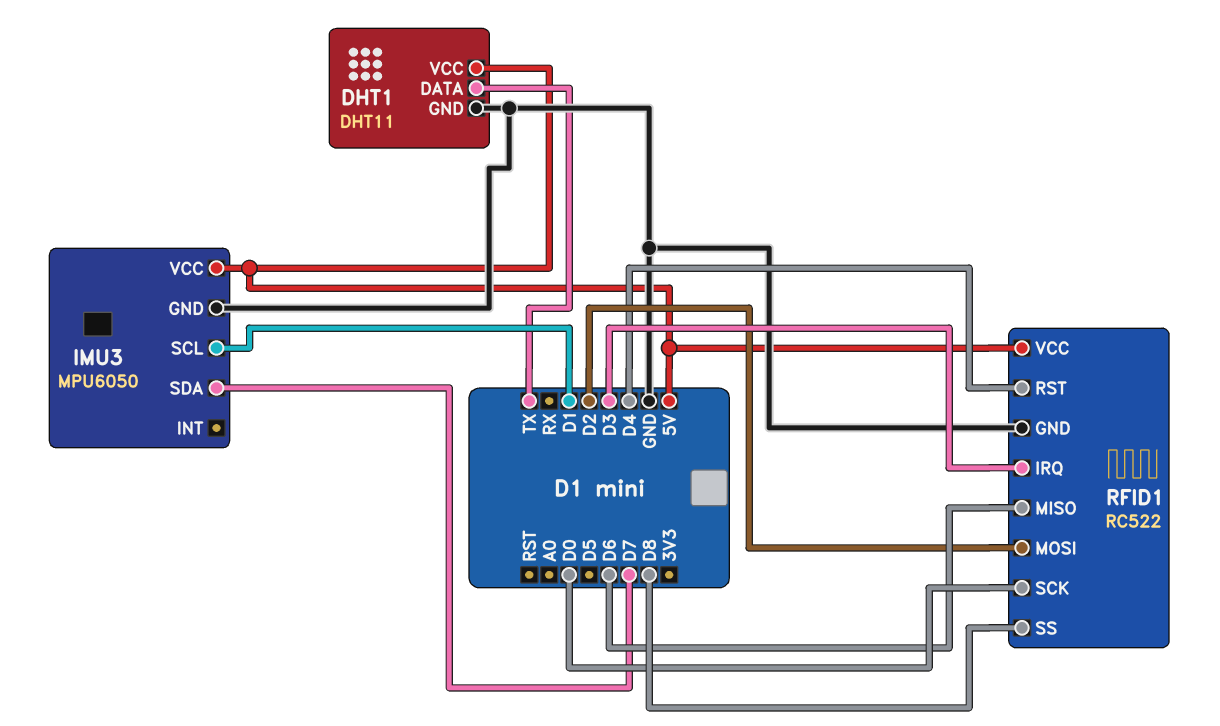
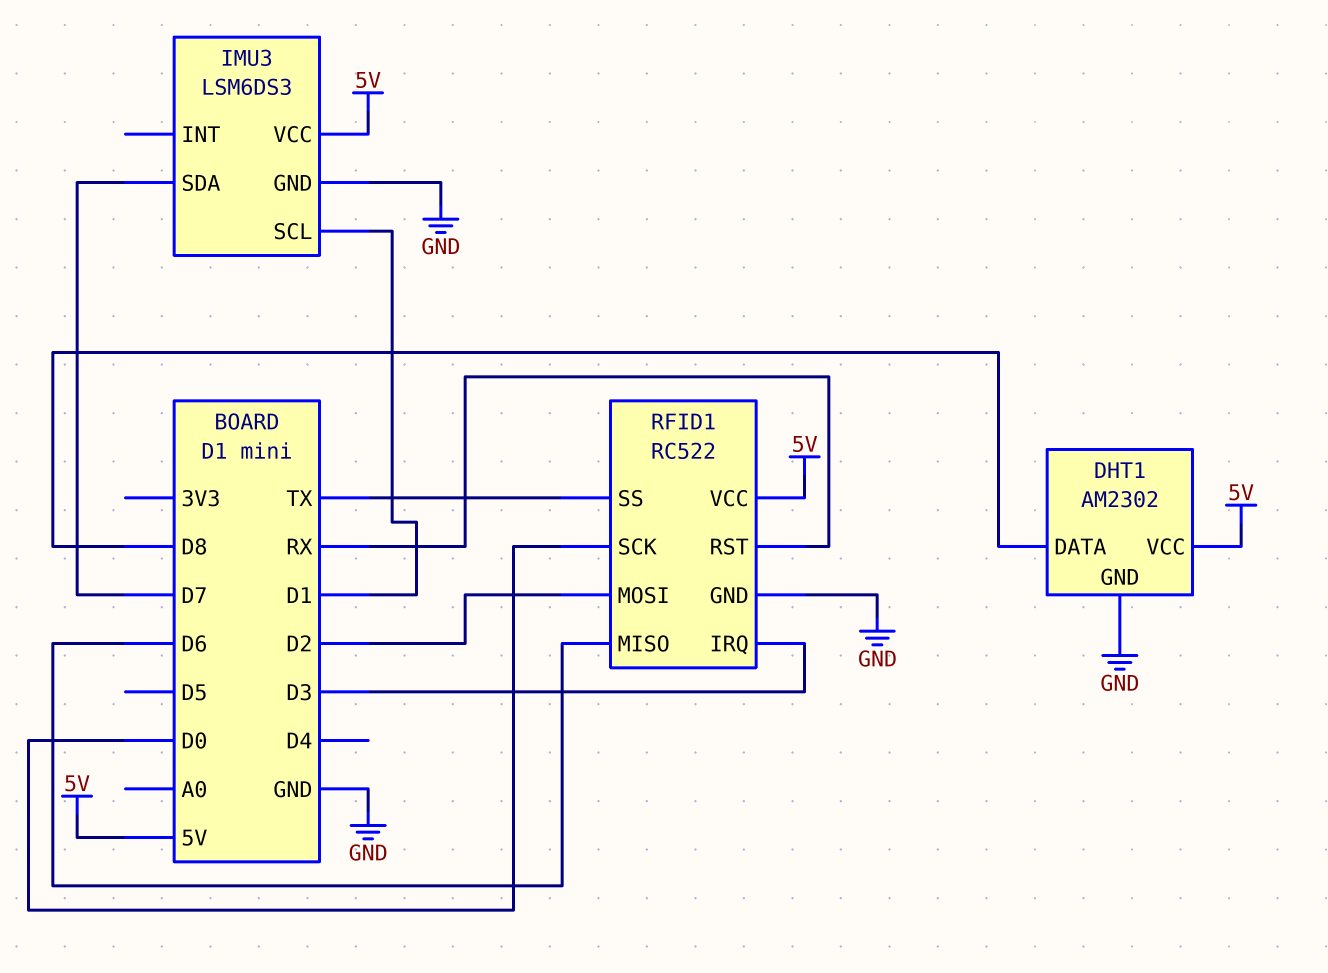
DHT1: DHT11 -> AM2302
DHT1 pin DATA: TX -> D8
IMU3: MPU6050 -> LSM6DS3
RFID1 pin RST: D4 -> RX
RFID1 pin SS: D8 -> TX

